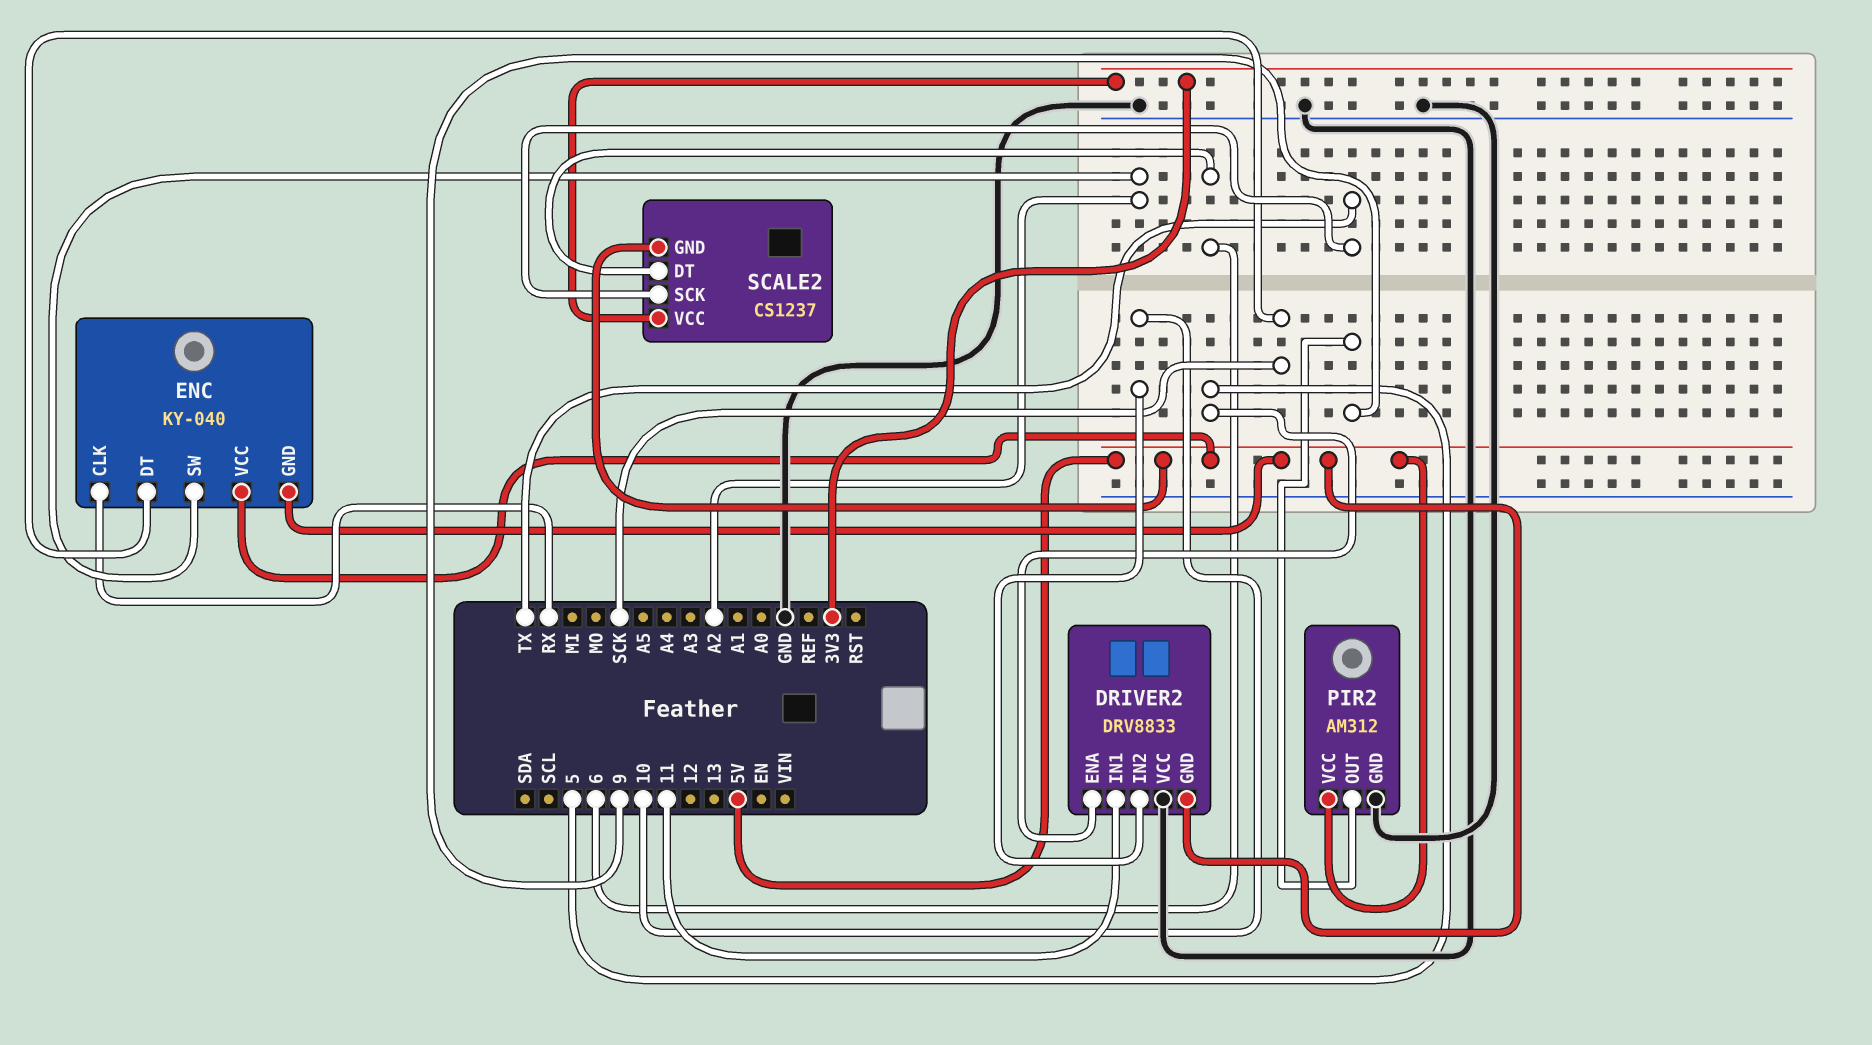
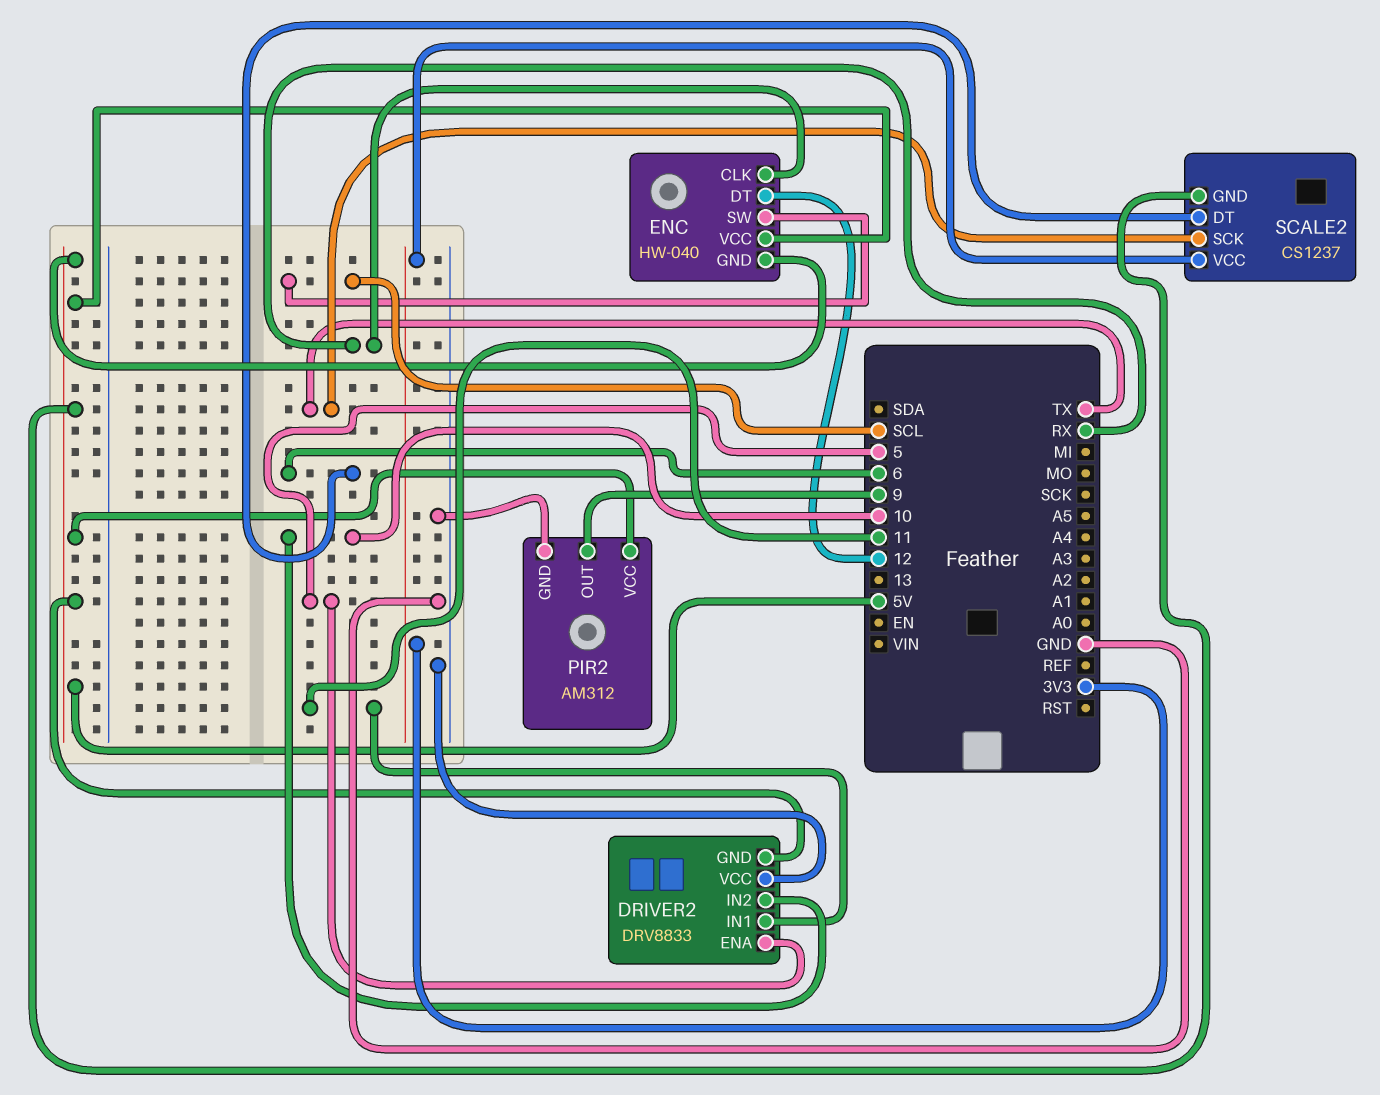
ENC: KY-040 -> HW-040
ENC pin DT: SCK -> 12
ENC pin SW: A2 -> SCL

